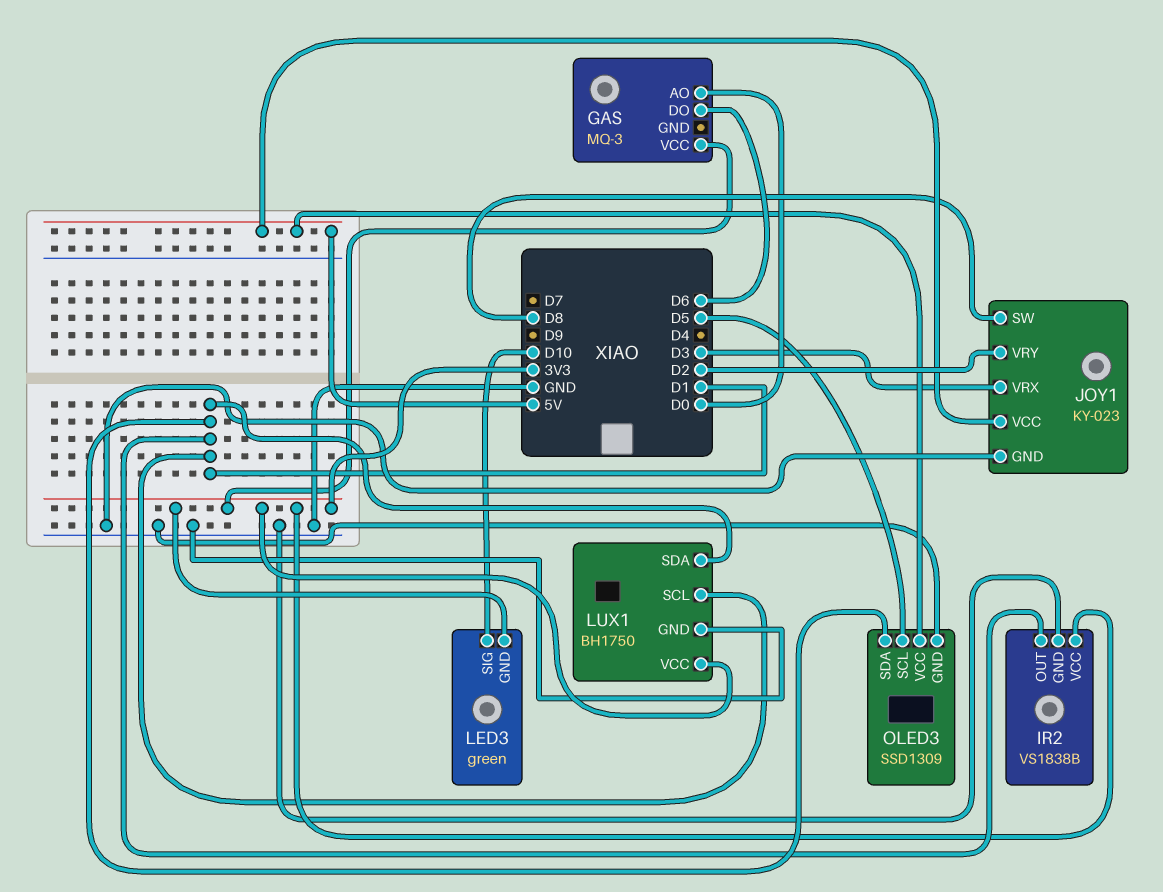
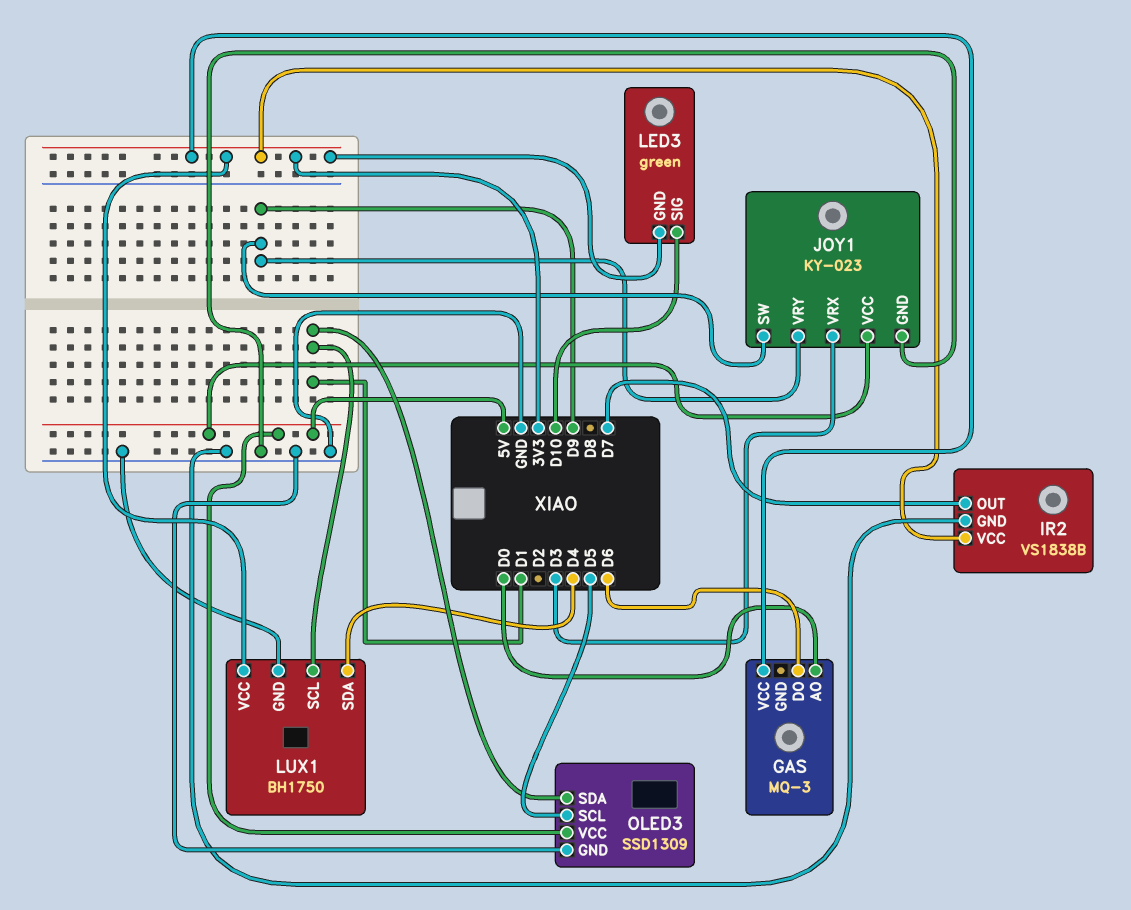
IR2 pin OUT: D1 -> D7
JOY1 pin SW: D8 -> D9
JOY1 pin VRY: D2 -> D9
LUX1 pin SDA: D1 -> D4

